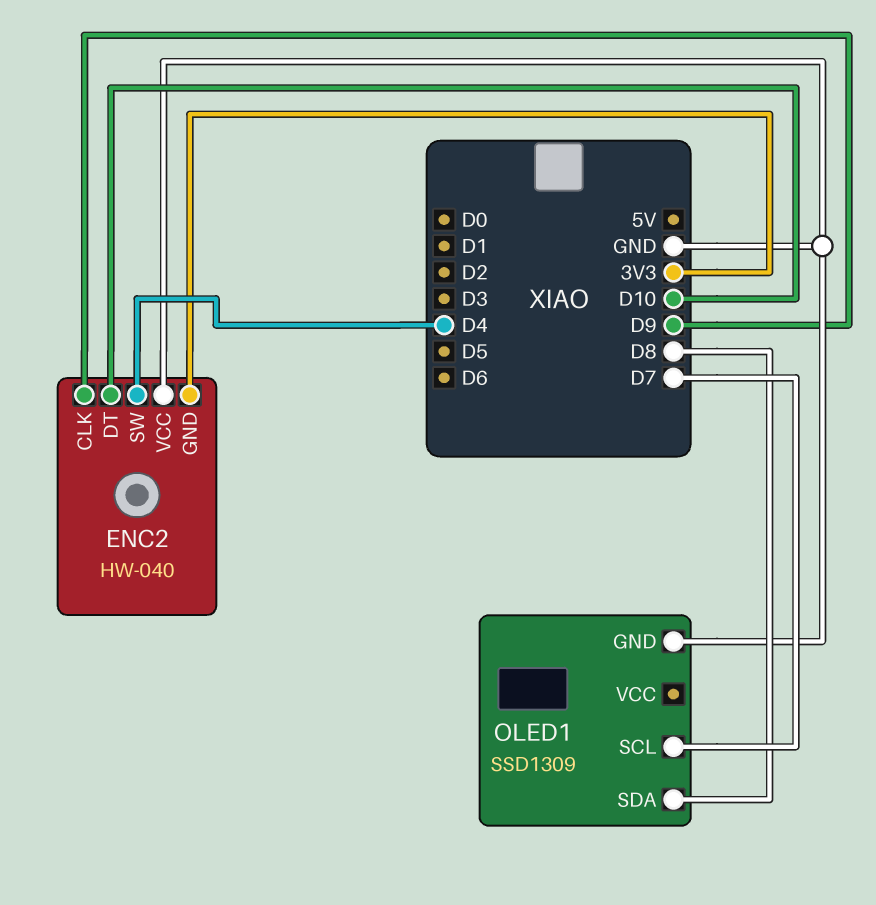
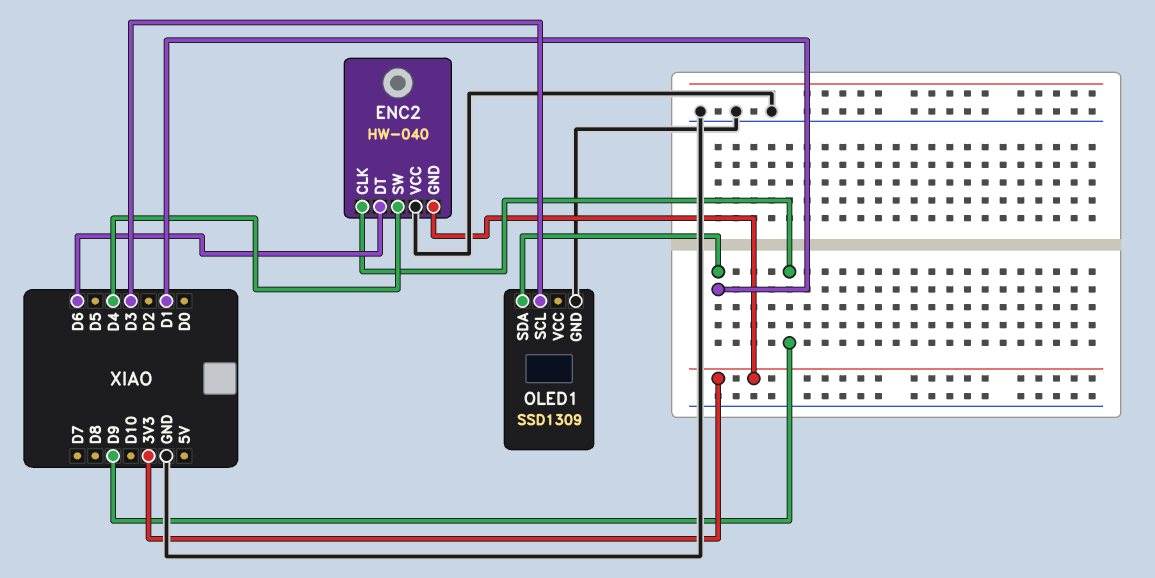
ENC2 pin DT: D10 -> D6
OLED1 pin SCL: D7 -> D3
OLED1 pin SDA: D8 -> D1

